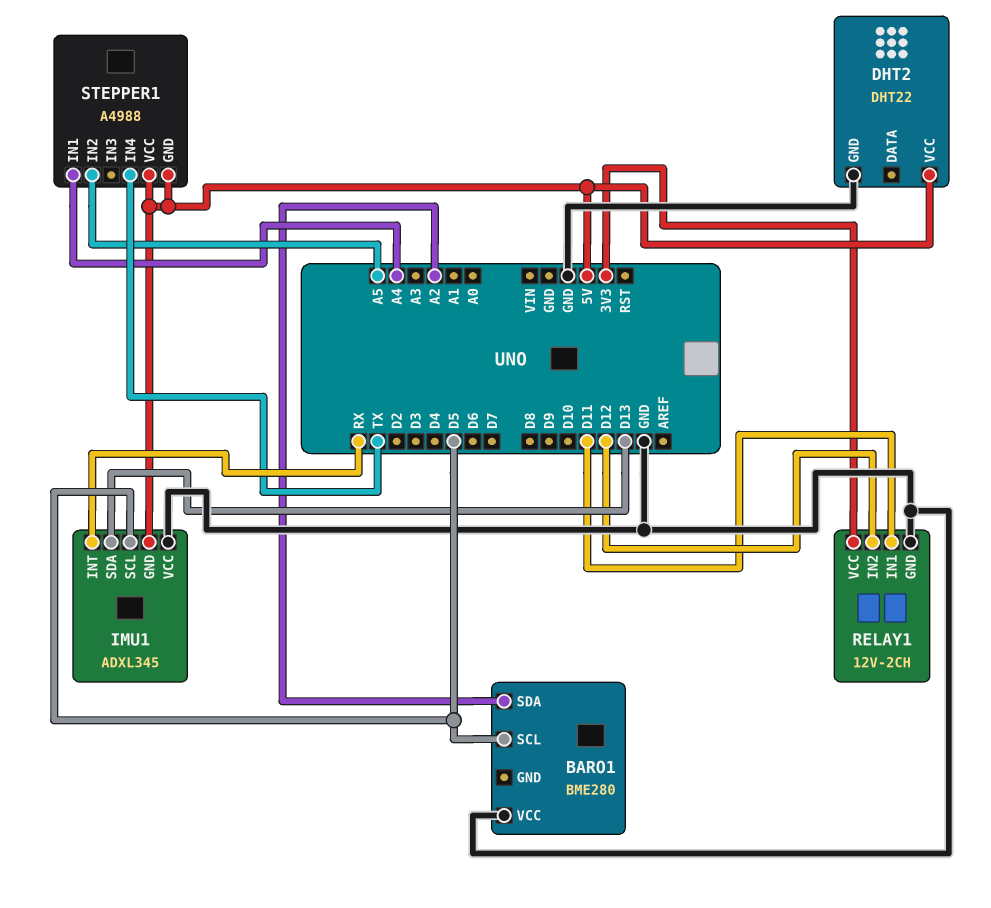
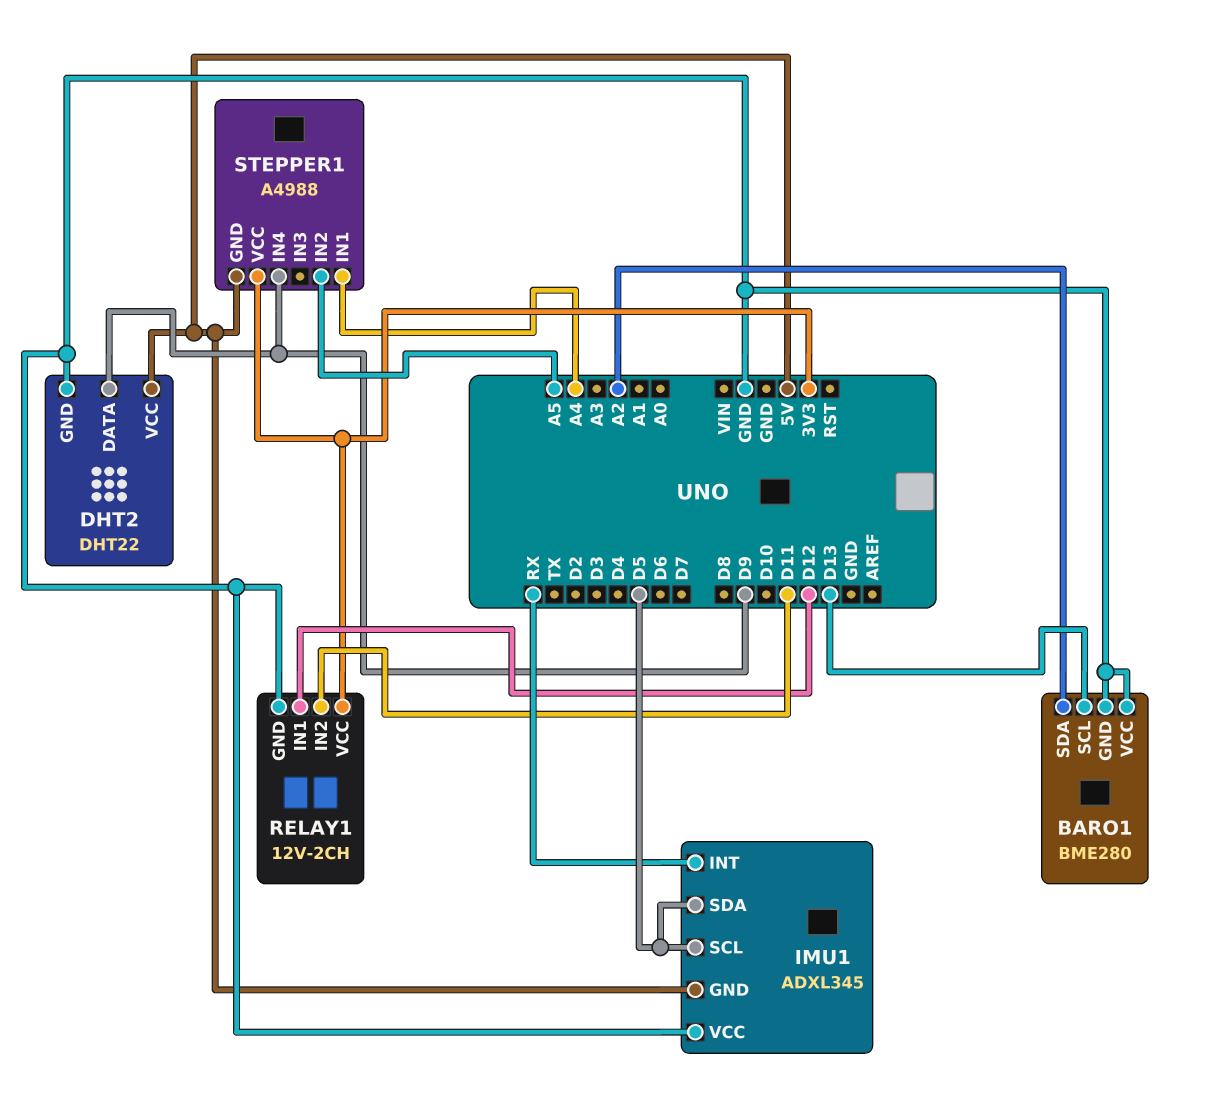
BARO1 pin GND: none -> GND
BARO1 pin SCL: D5 -> D13
DHT2 pin DATA: none -> D9
IMU1 pin SDA: D13 -> D5
RELAY1 pin IN1: D11 -> D12
RELAY1 pin IN2: D12 -> D11
STEPPER1 pin IN4: TX -> D9
STEPPER1 pin VCC: 5V -> 3V3

